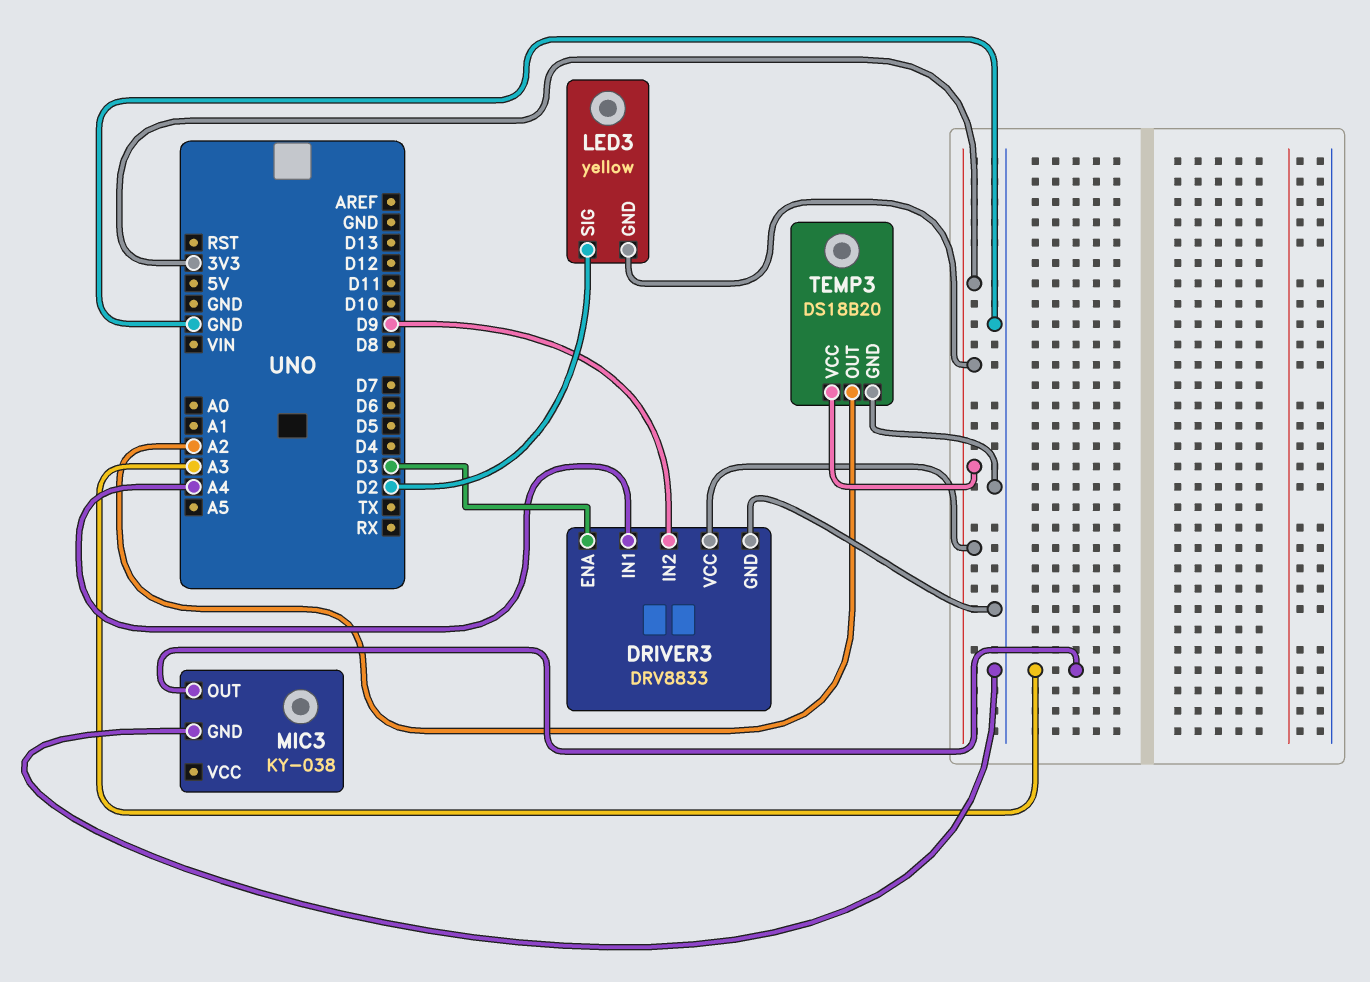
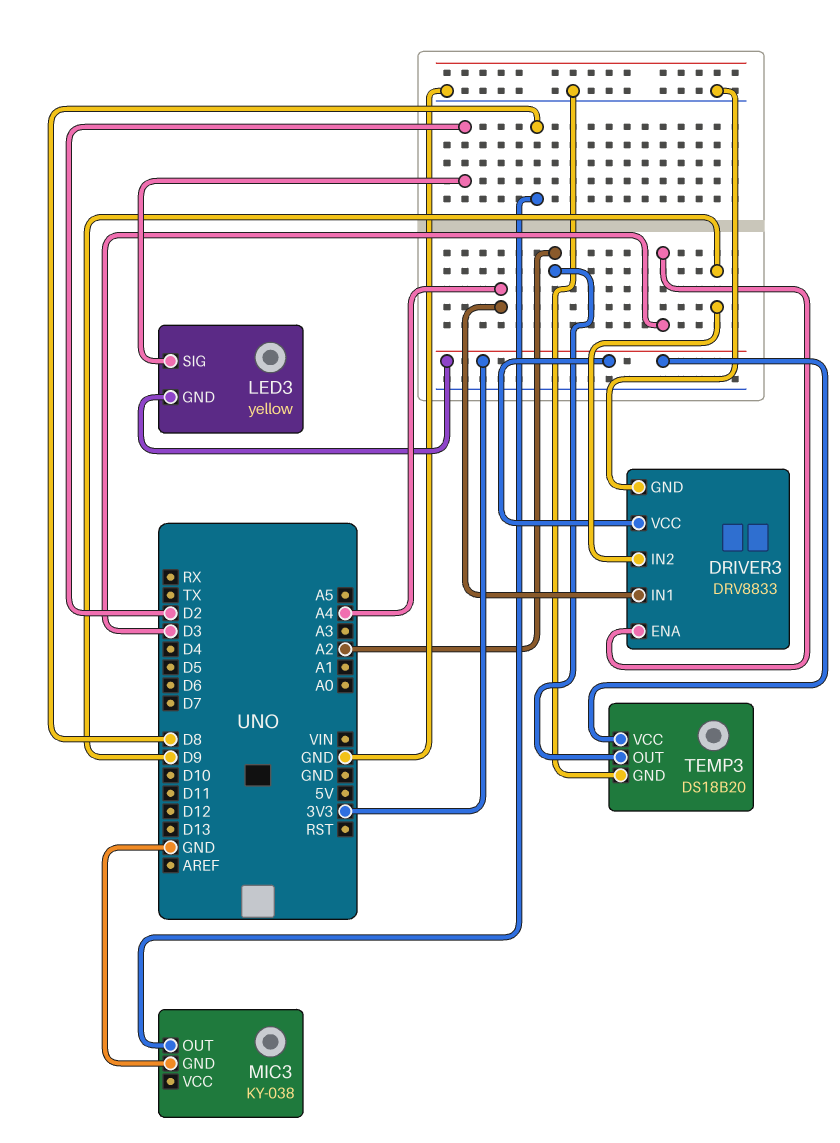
MIC3 pin OUT: A3 -> D8

